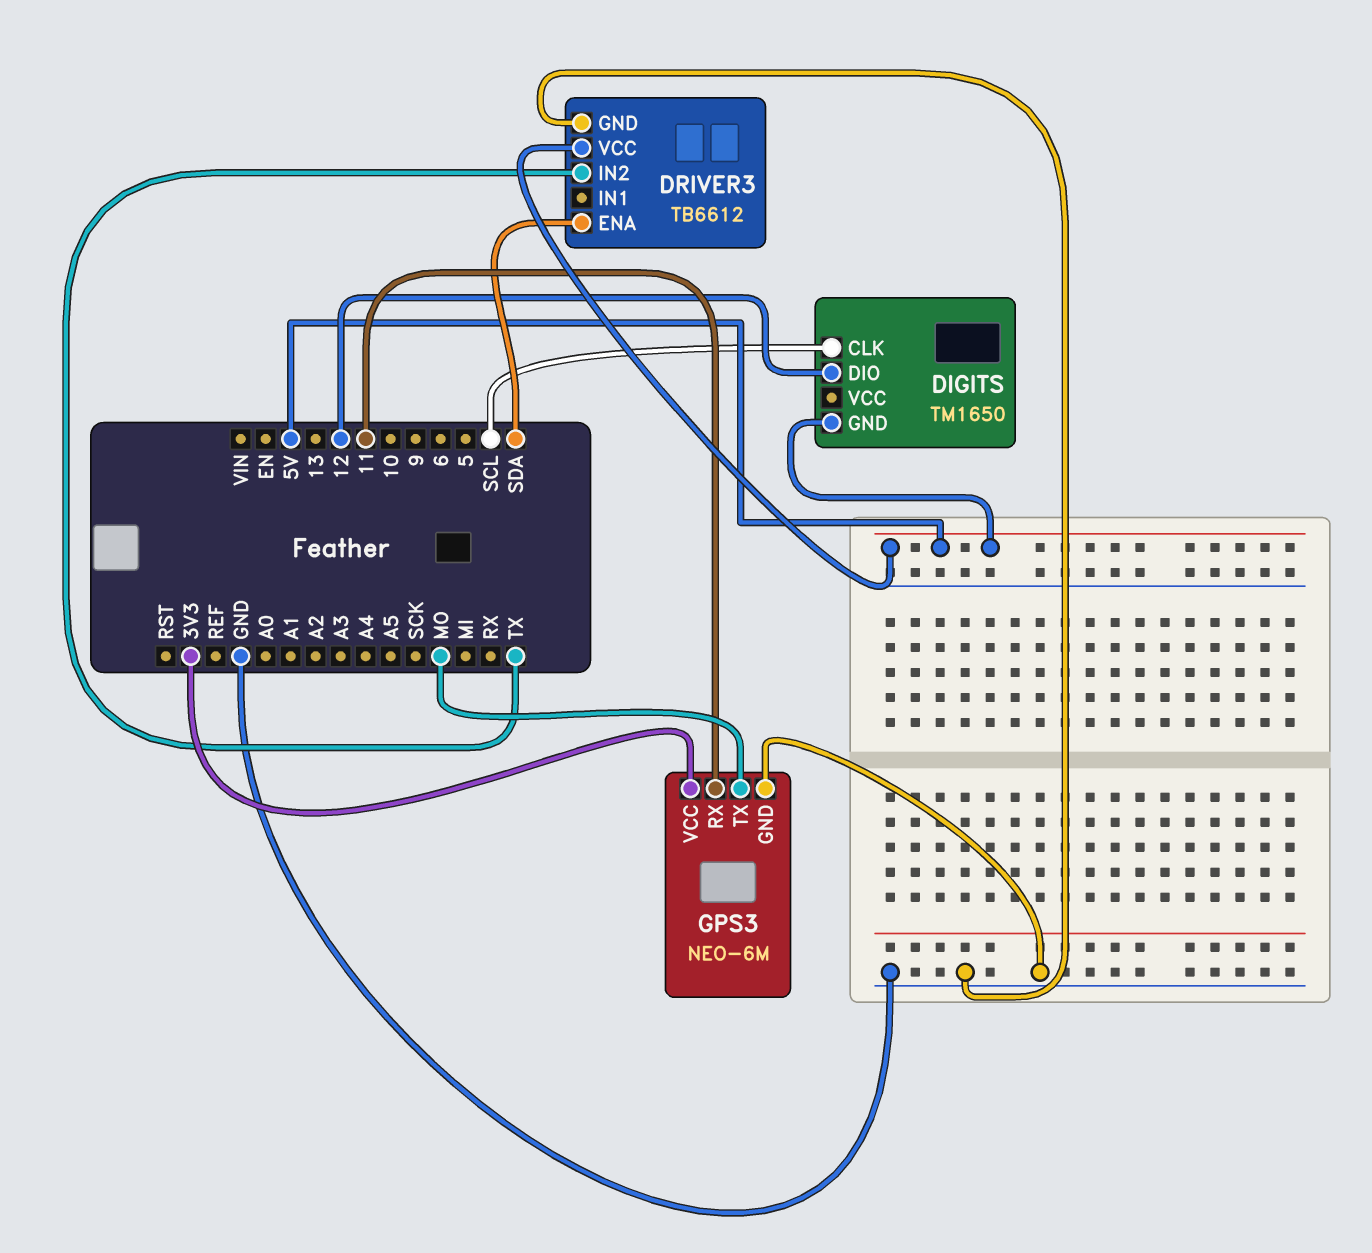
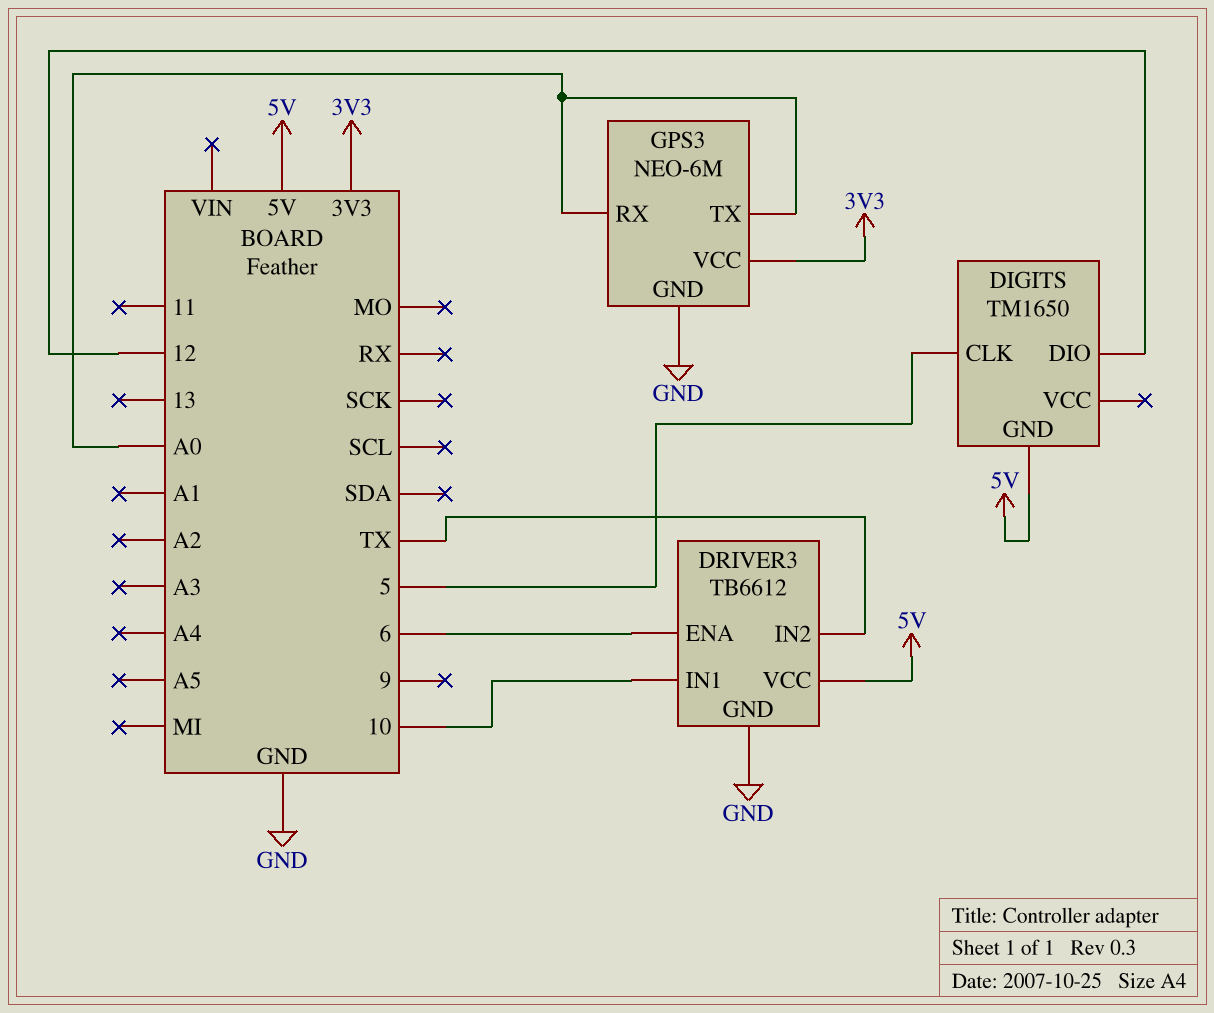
DIGITS pin CLK: SCL -> 5
DRIVER3 pin ENA: SDA -> 6
DRIVER3 pin IN1: none -> 10
GPS3 pin RX: 11 -> A0
GPS3 pin TX: MO -> A0

